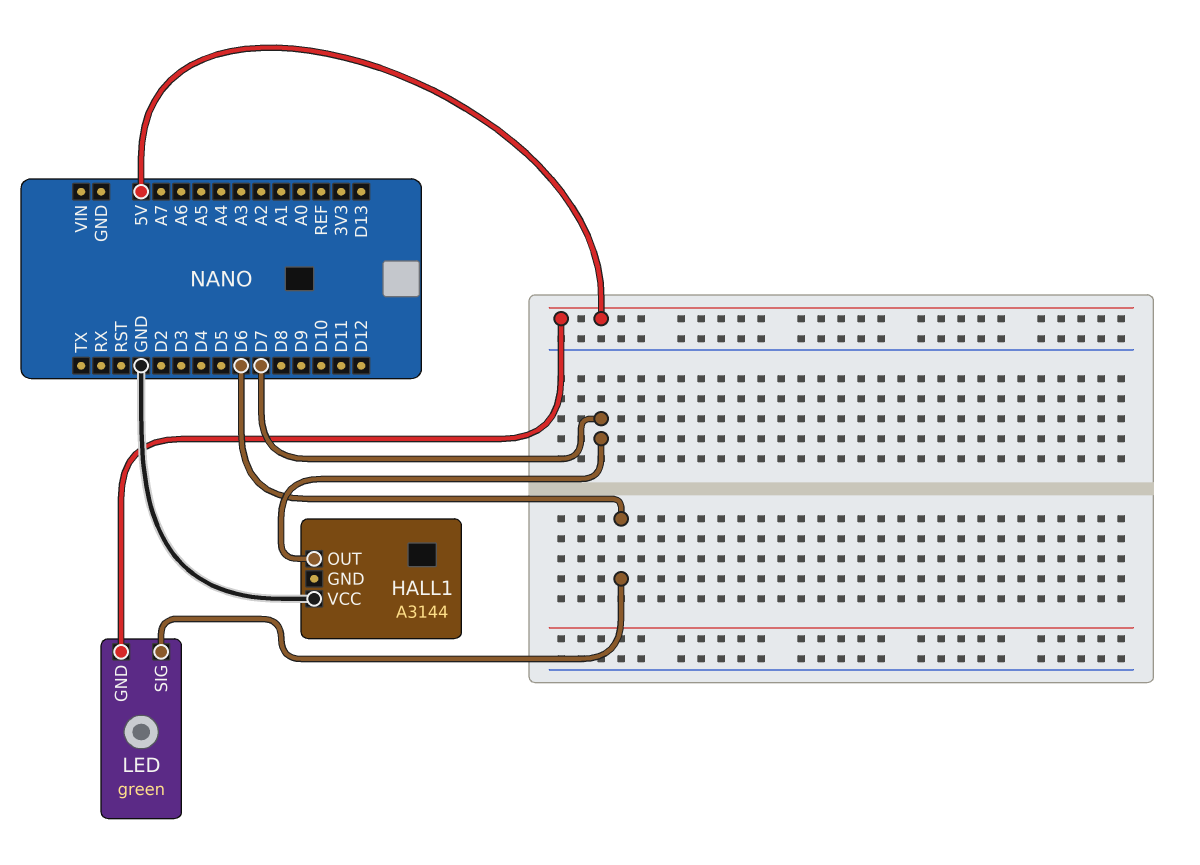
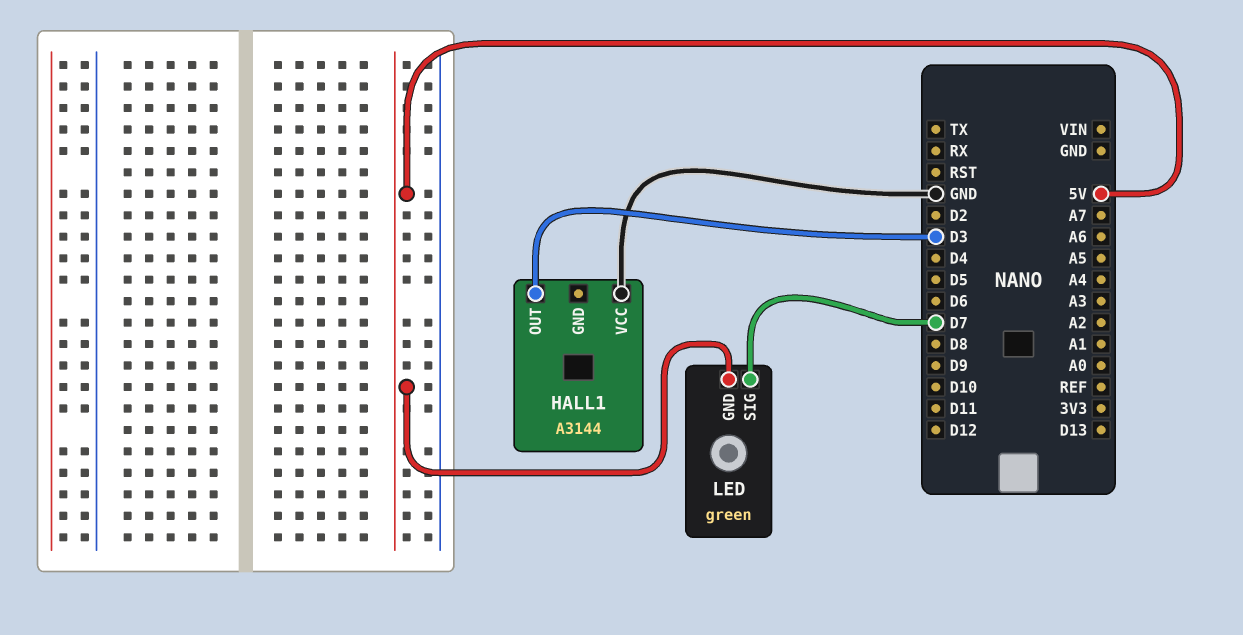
HALL1 pin OUT: D7 -> D3
LED pin SIG: D6 -> D7

